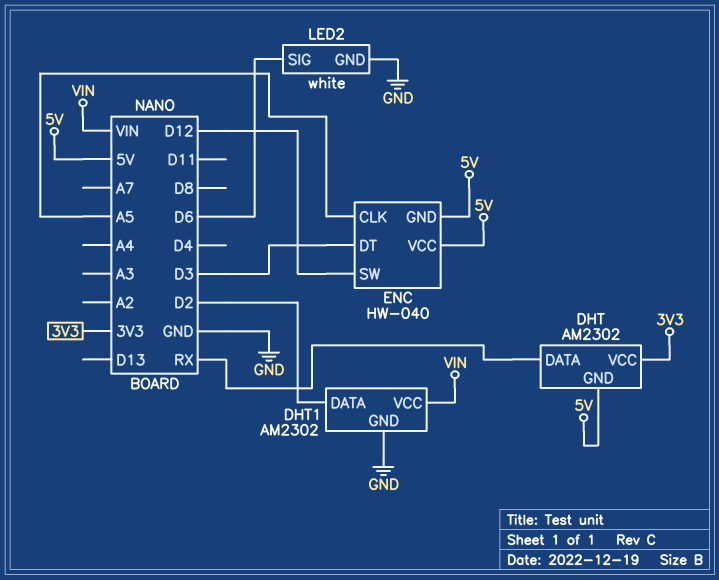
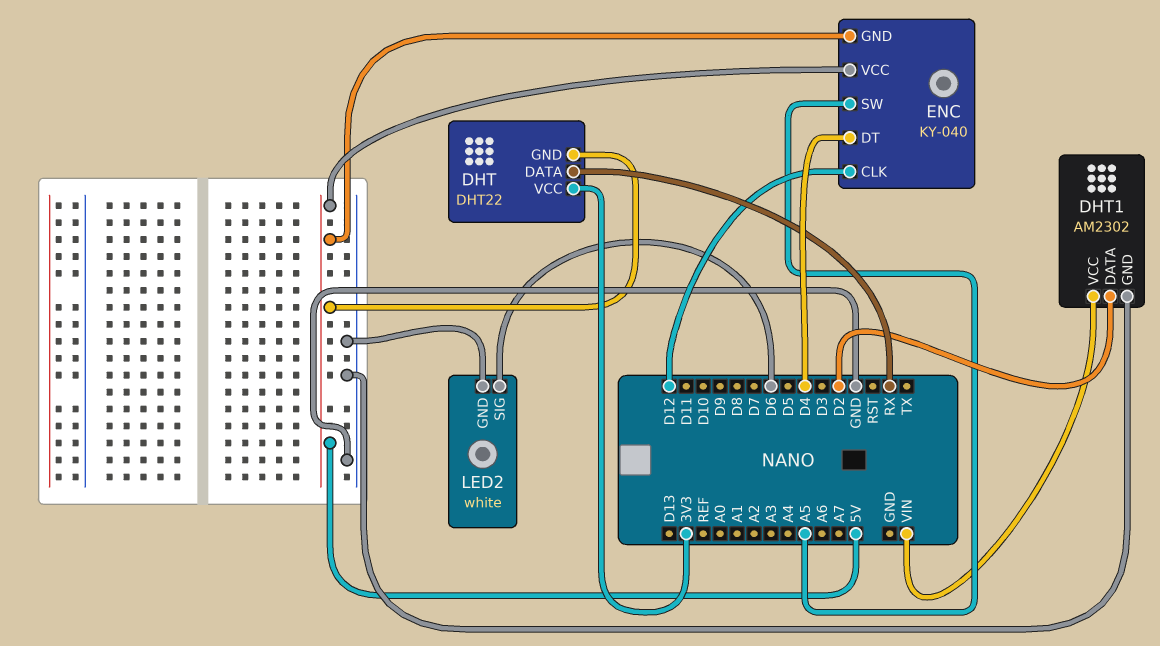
DHT: AM2302 -> DHT22
ENC: HW-040 -> KY-040
ENC pin CLK: A5 -> D12
ENC pin DT: D3 -> D4
ENC pin SW: D12 -> A5

